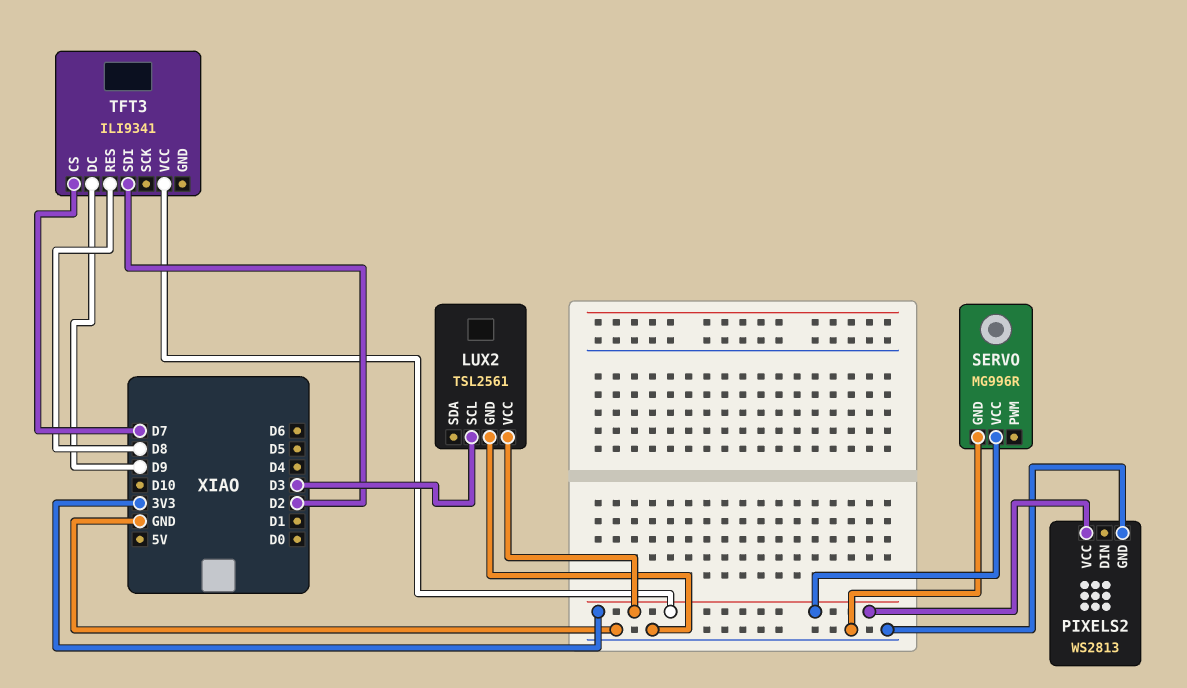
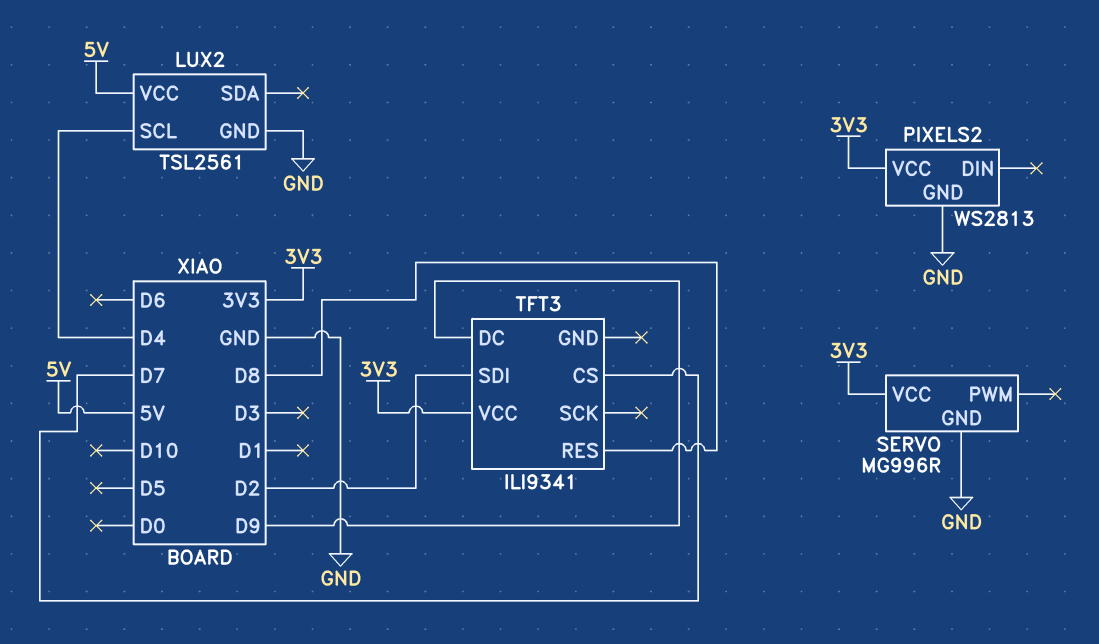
LUX2 pin SCL: D3 -> D4
LUX2 pin VCC: 3V3 -> 5V

